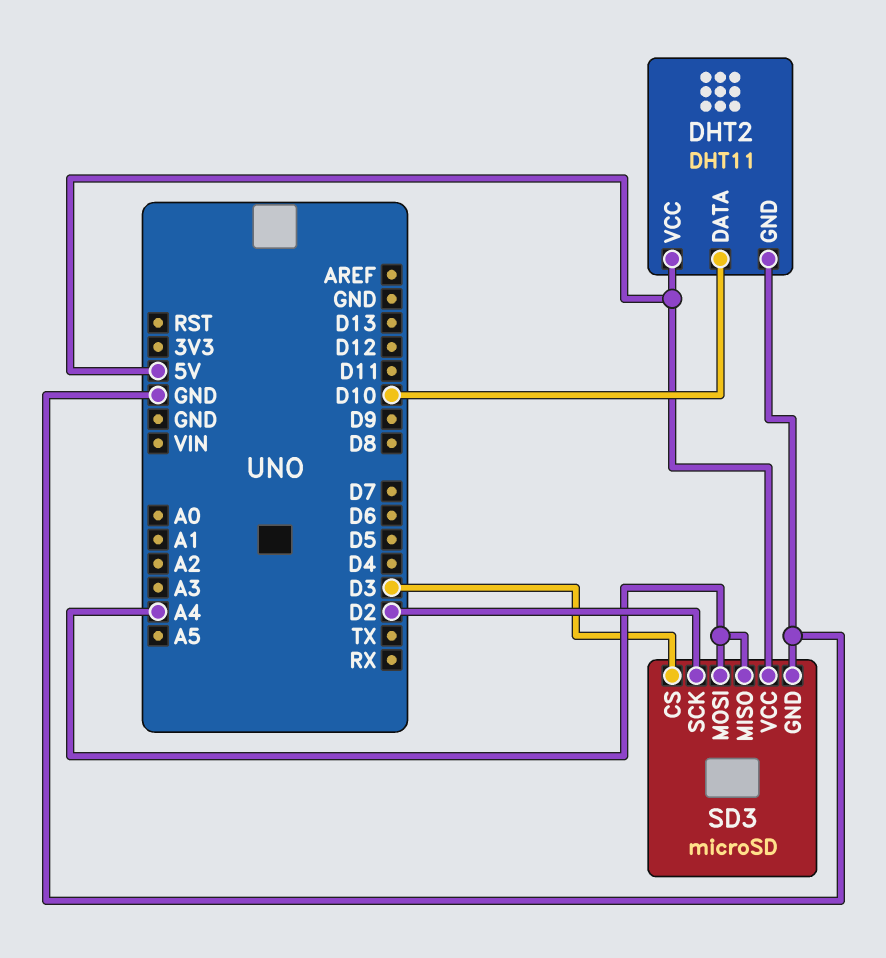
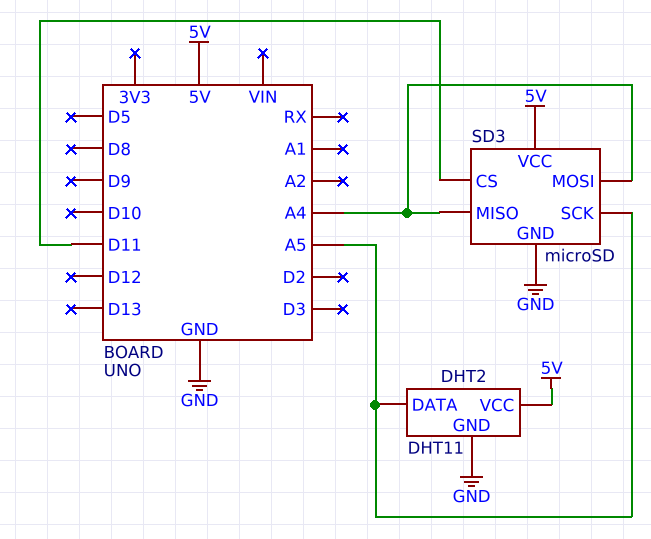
DHT2 pin DATA: D10 -> A5
SD3 pin CS: D3 -> D11
SD3 pin SCK: D2 -> A5

